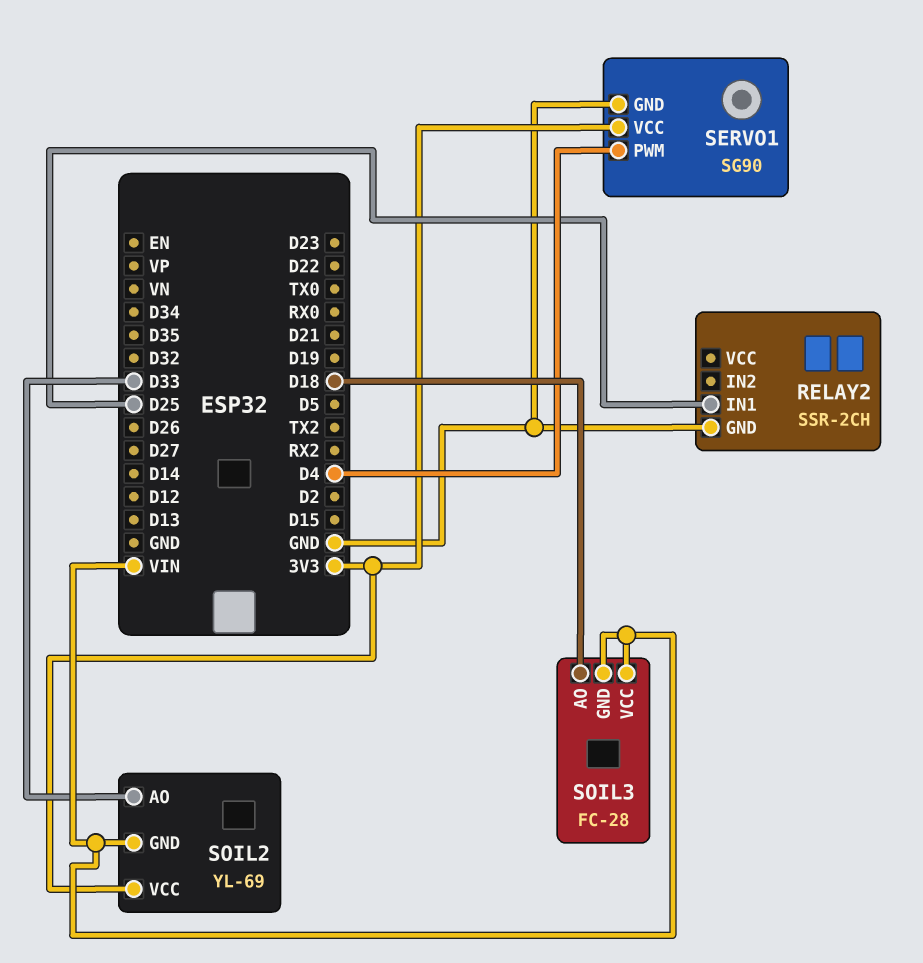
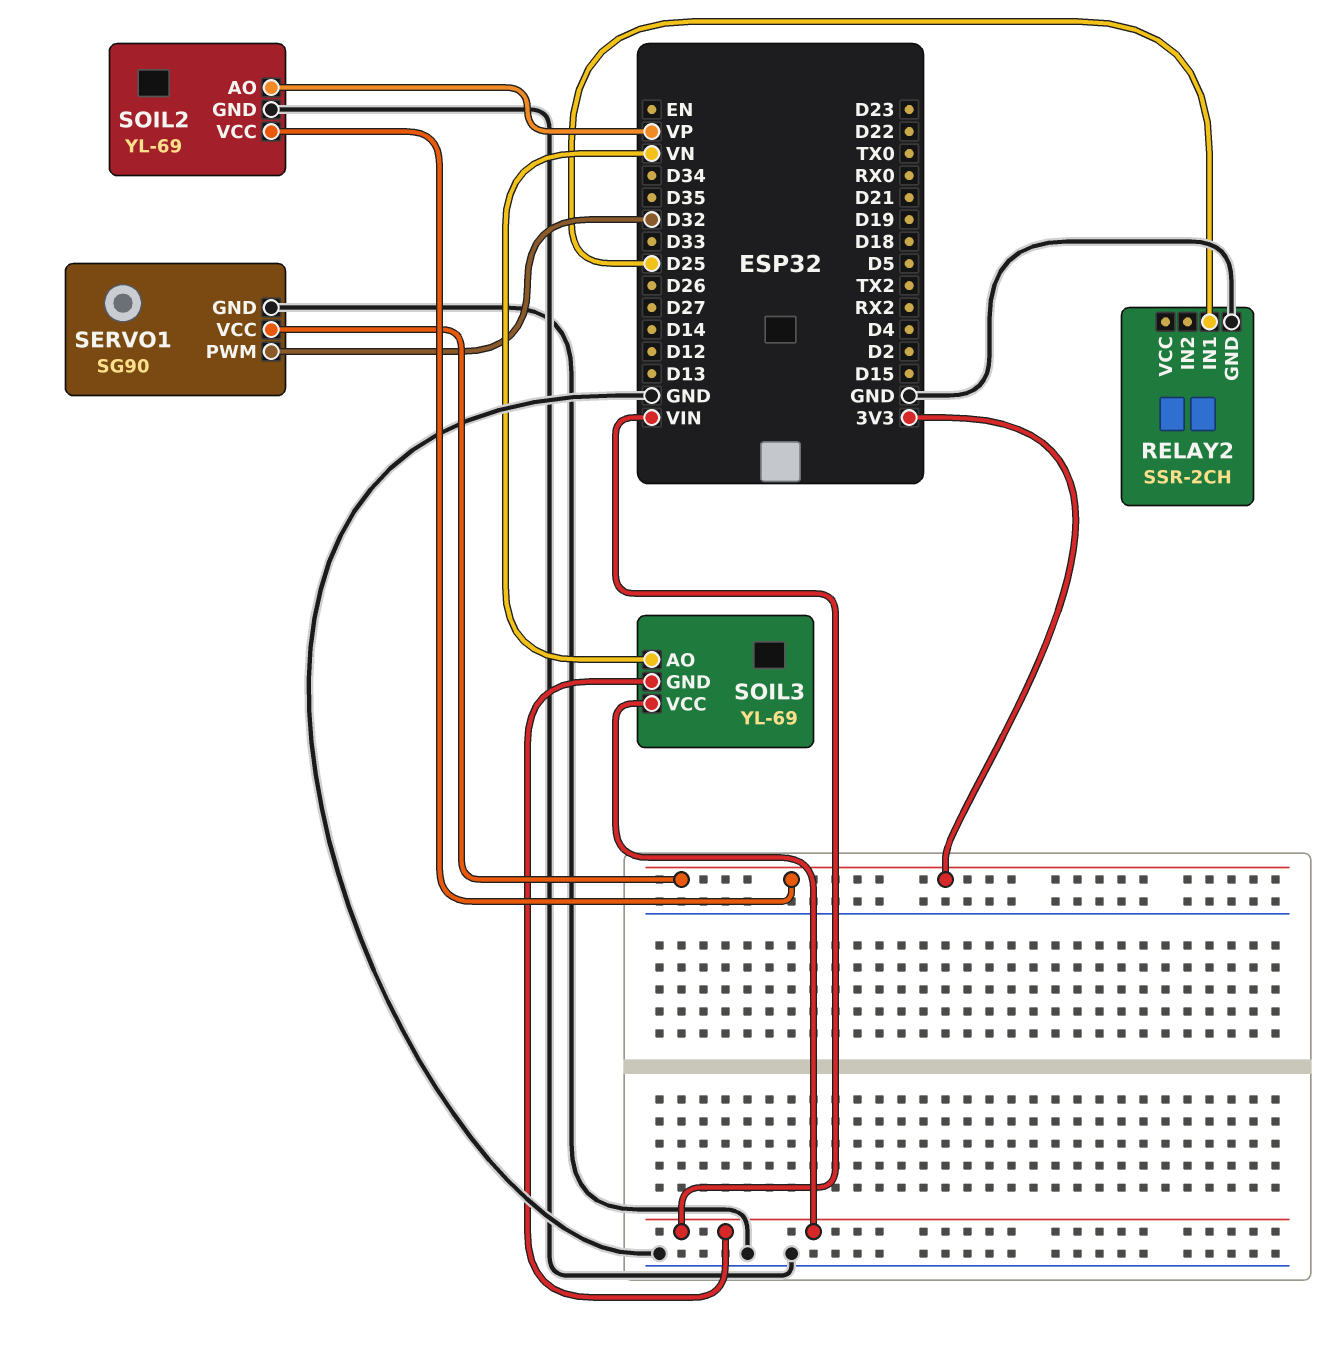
SERVO1 pin PWM: D4 -> D32
SOIL2 pin AO: D33 -> VP
SOIL2 pin GND: VIN -> GND
SOIL3: FC-28 -> YL-69
SOIL3 pin AO: D18 -> VN

